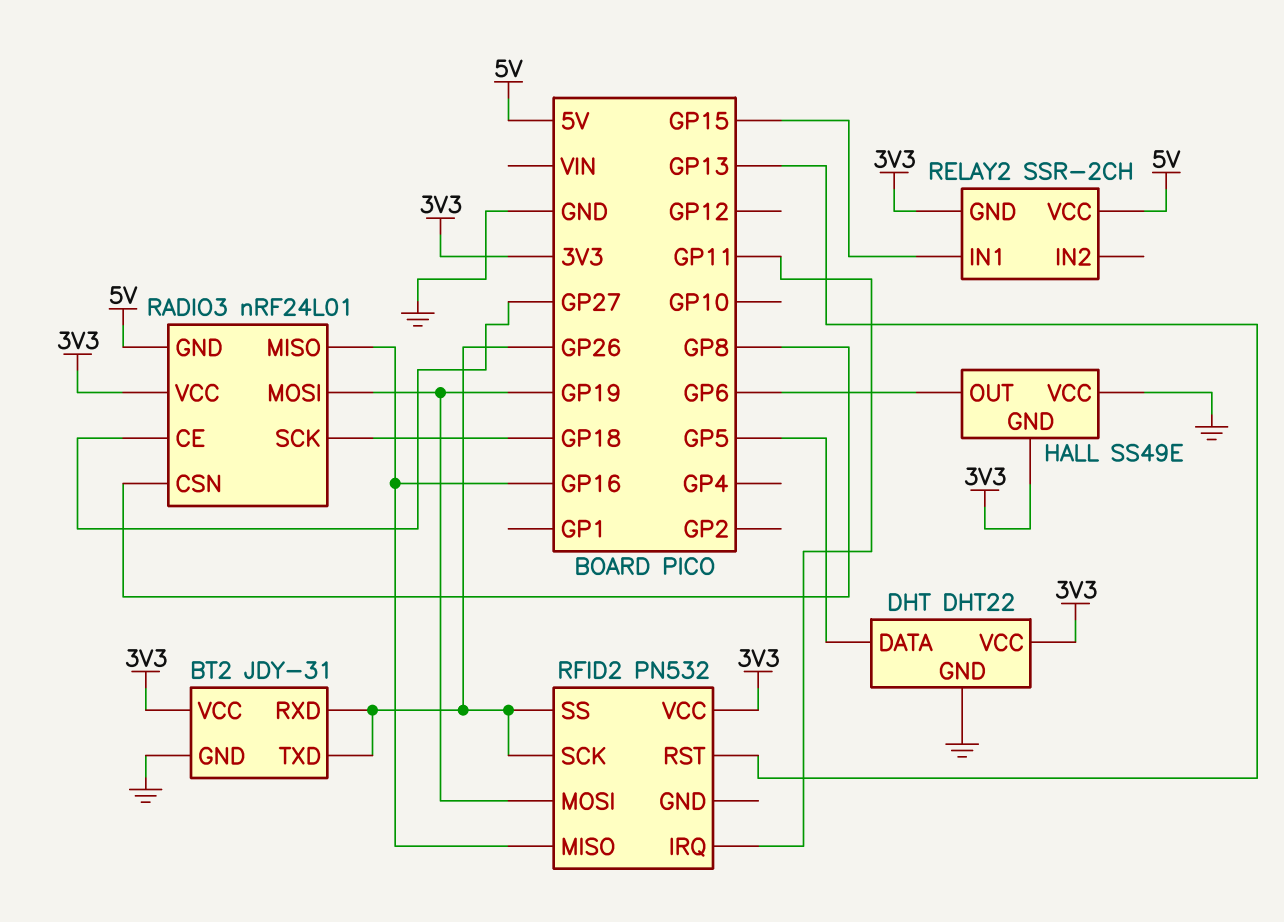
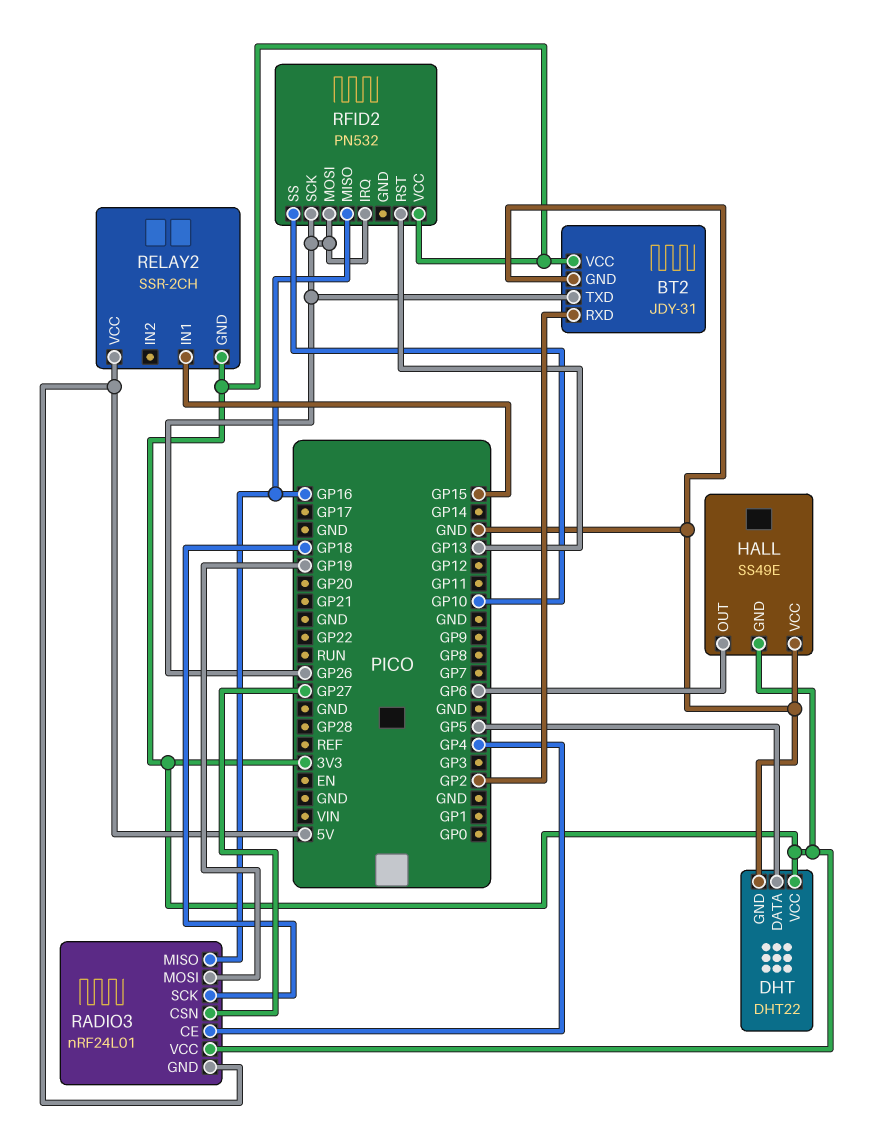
BT2 pin RXD: GP26 -> GP2
RADIO3 pin CE: GP27 -> GP4
RADIO3 pin CSN: GP8 -> GP27
RFID2 pin IRQ: GP11 -> GP26
RFID2 pin MOSI: GP19 -> GP26
RFID2 pin SS: GP26 -> GP10

